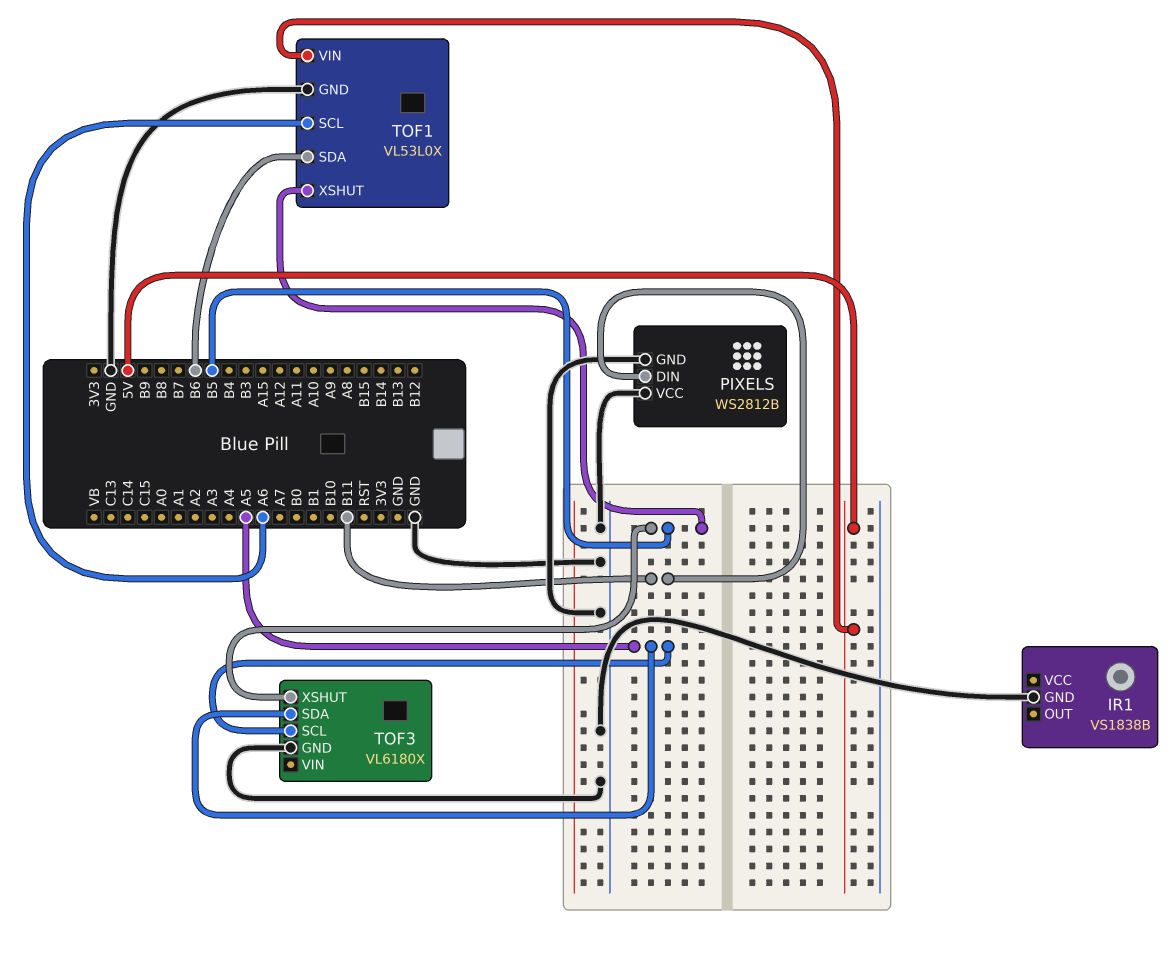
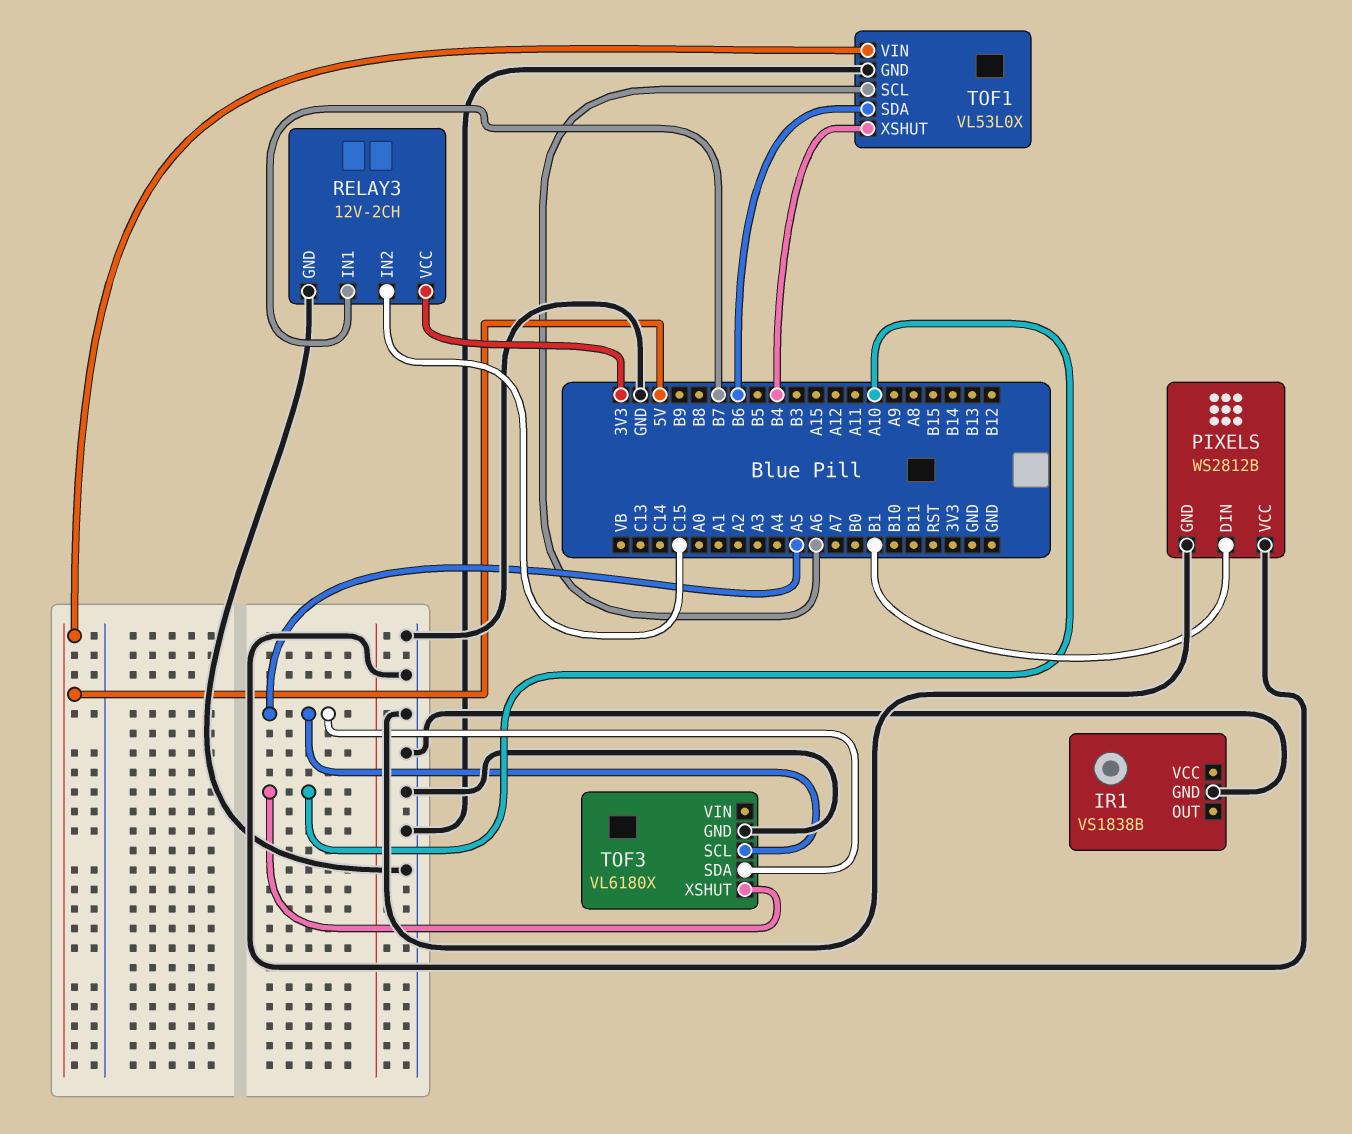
PIXELS pin DIN: B11 -> B1
RELAY3: none -> 12V-2CH
RELAY3 pin GND: none -> GND
RELAY3 pin IN1: none -> B7
RELAY3 pin IN2: none -> C15
RELAY3 pin VCC: none -> 3V3
TOF1 pin XSHUT: B5 -> B4
TOF3 pin XSHUT: B5 -> A10

